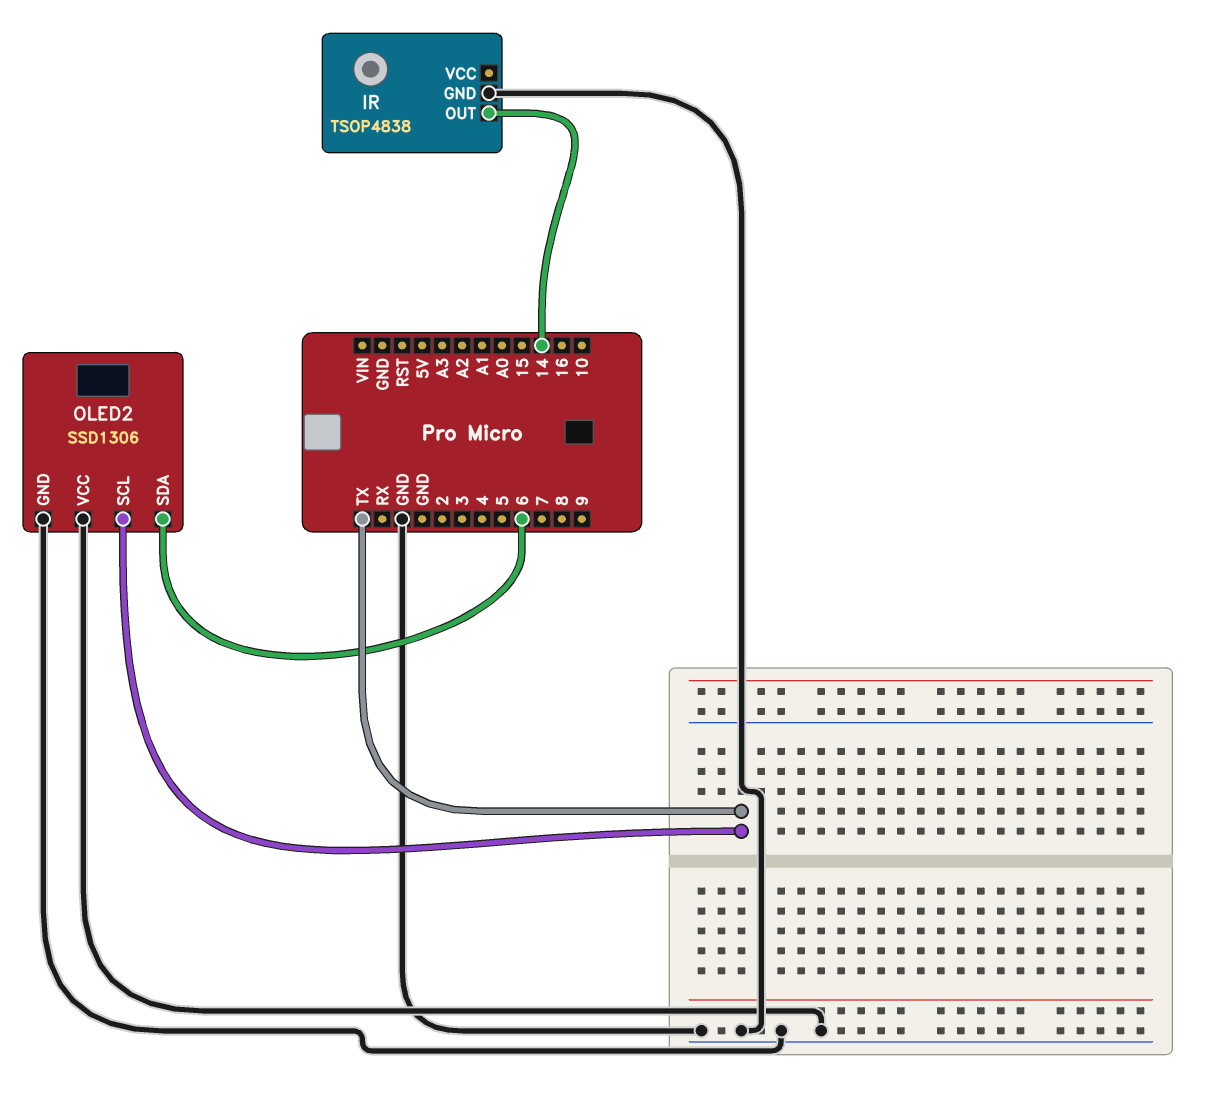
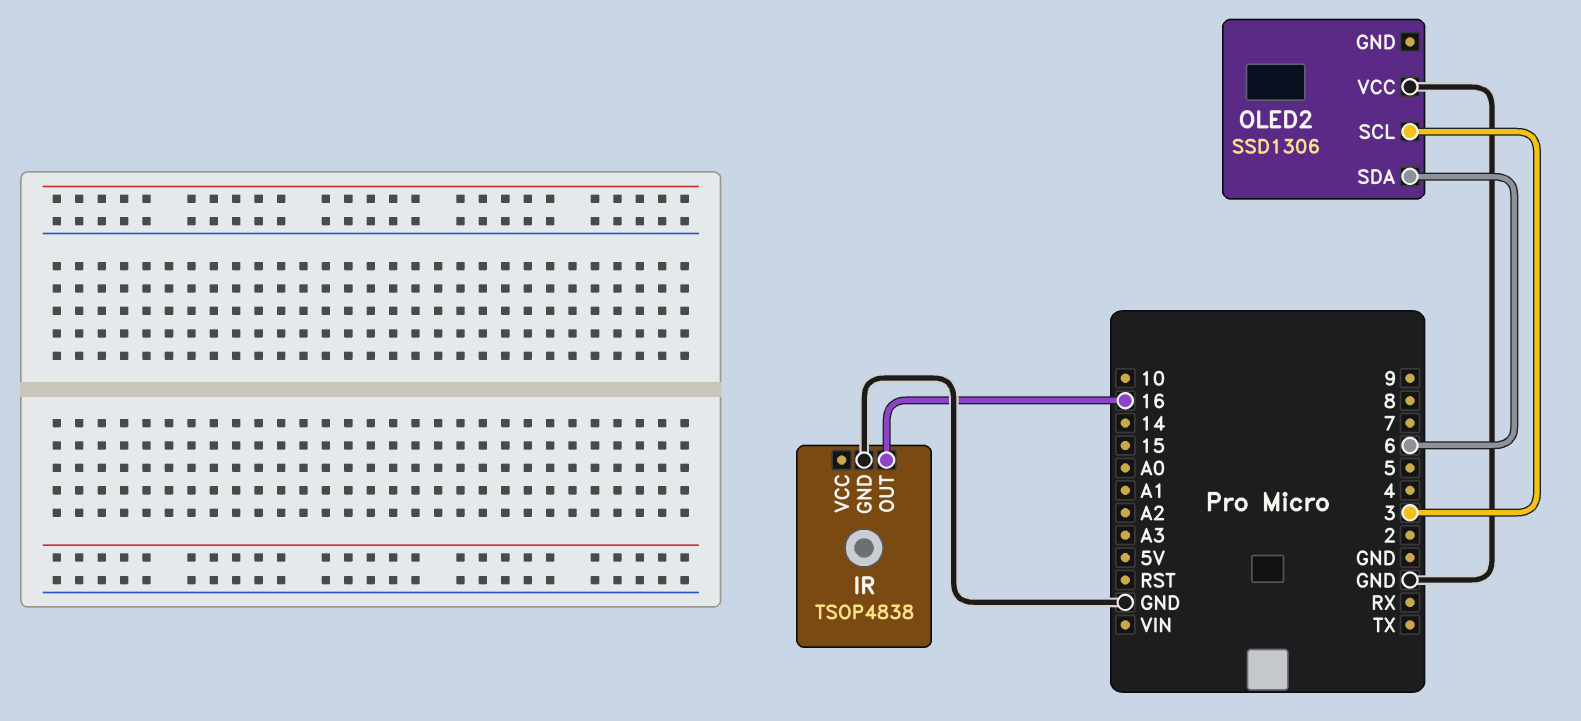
IR pin OUT: 14 -> 16
OLED2 pin GND: GND -> none
OLED2 pin SCL: TX -> 3

